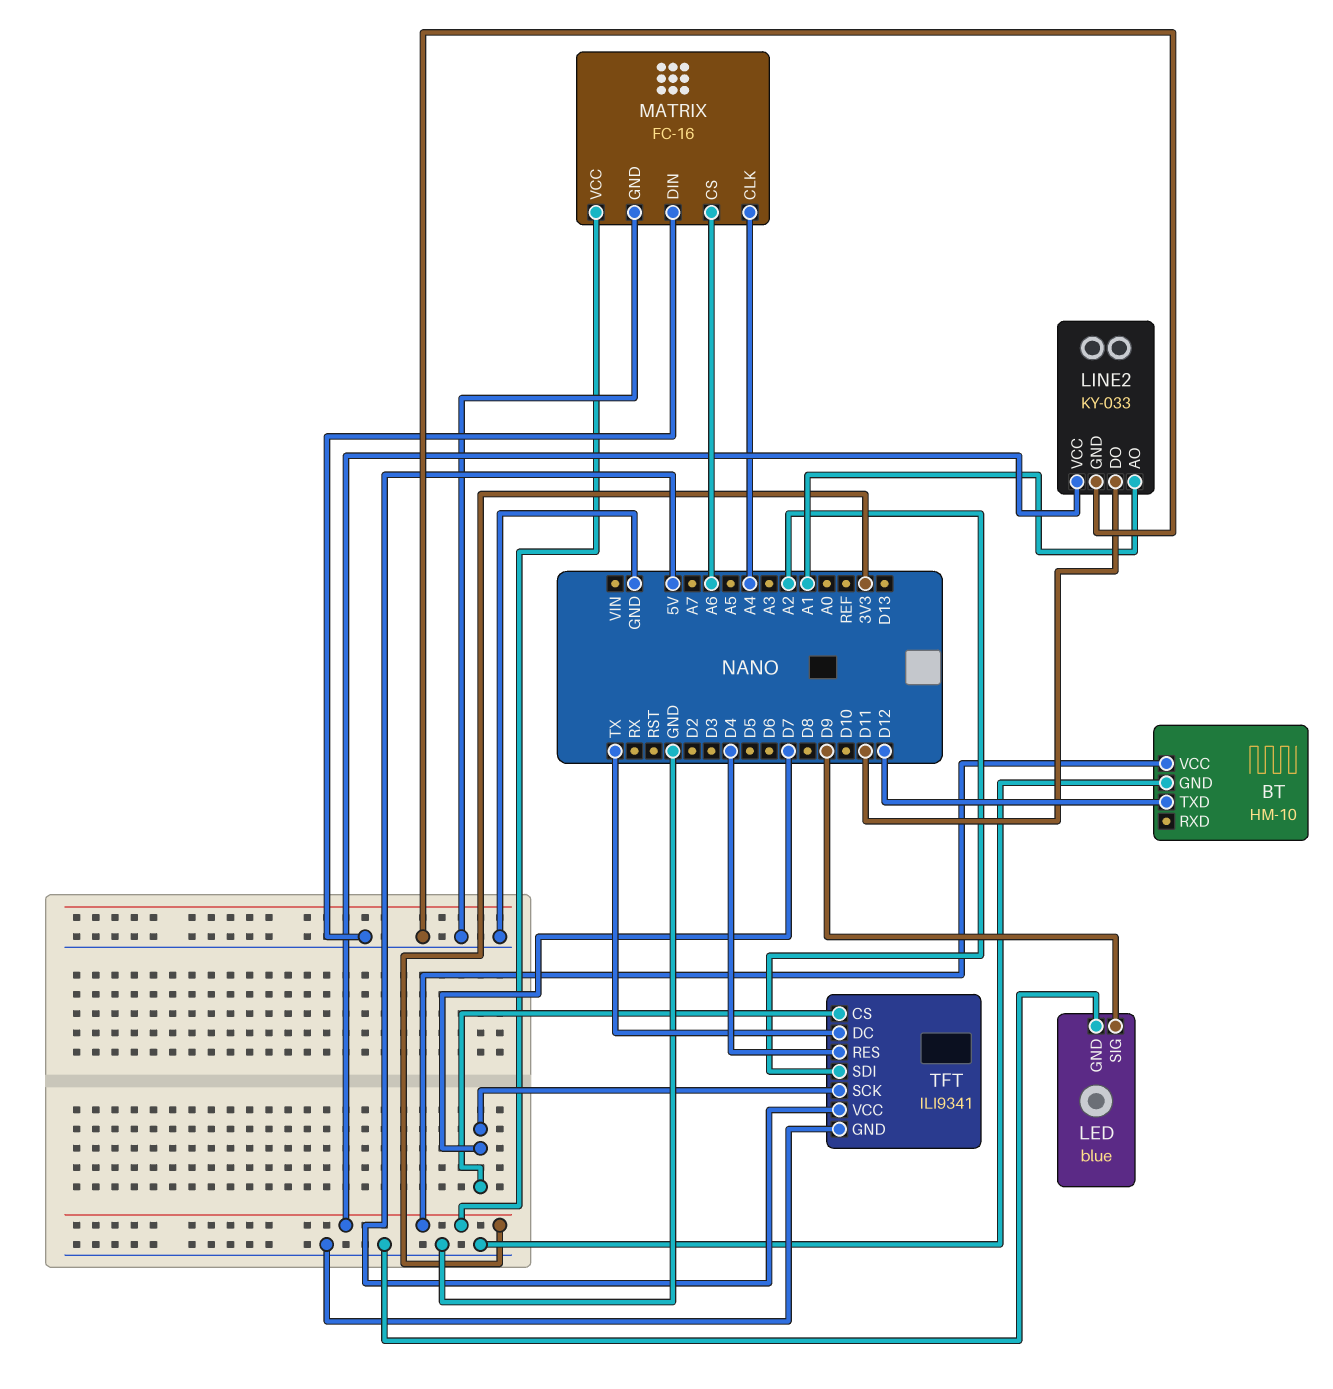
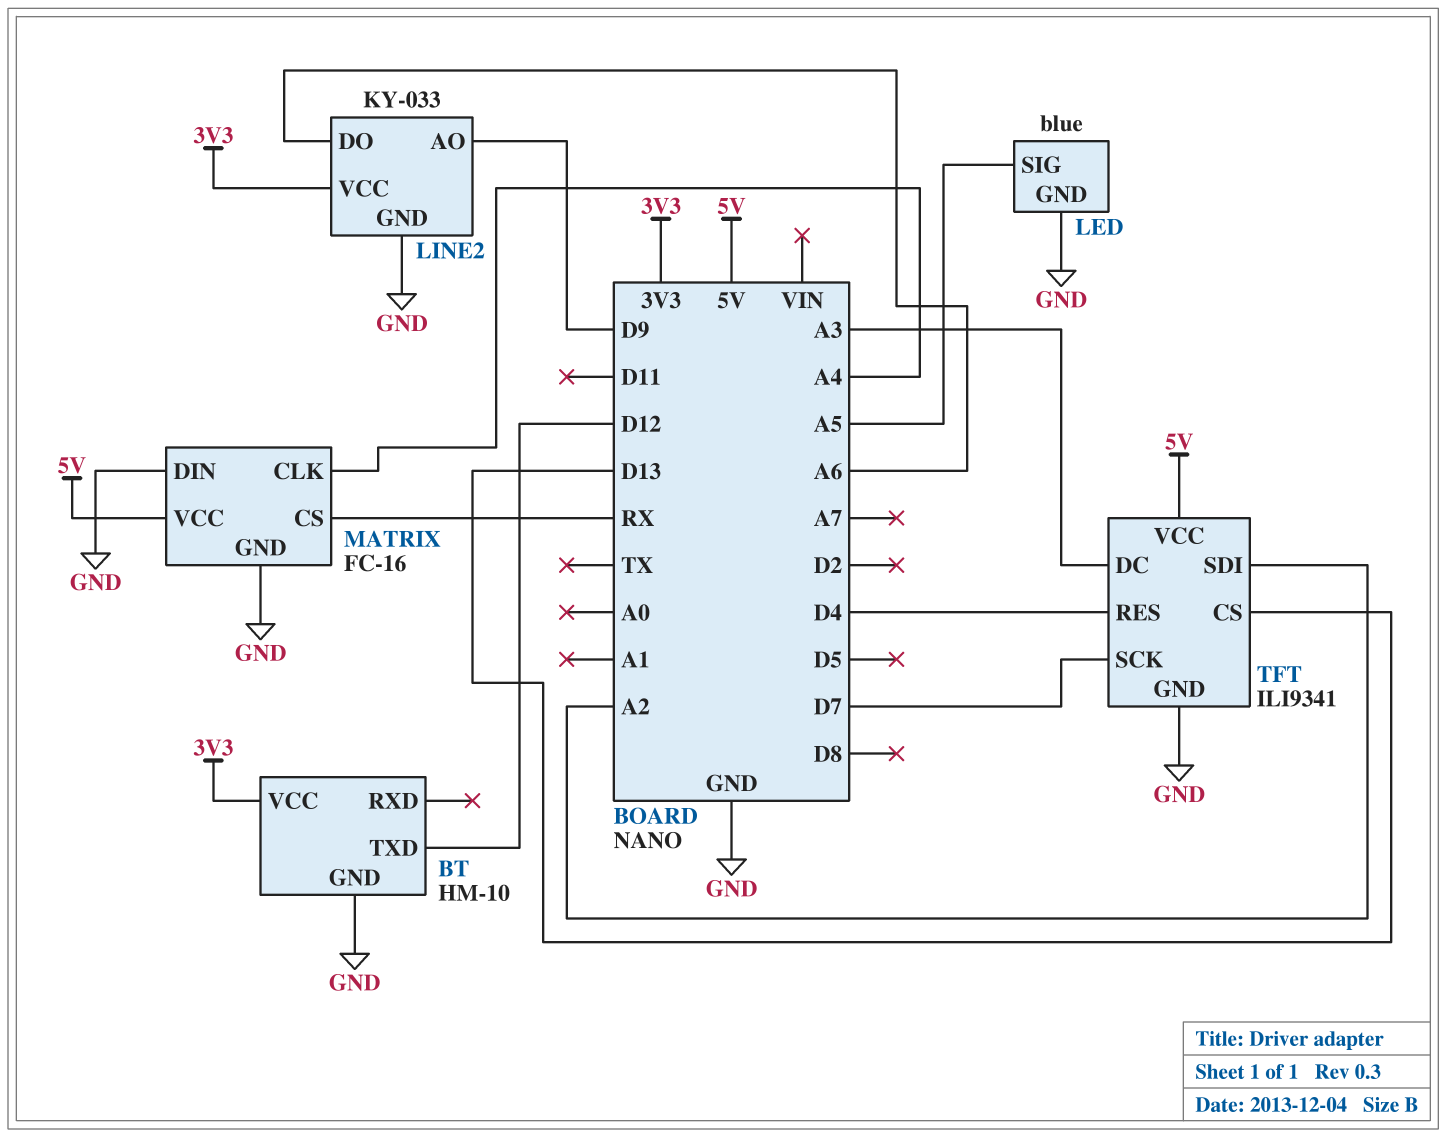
LED pin SIG: D9 -> A5
LINE2 pin AO: A1 -> D9
LINE2 pin DO: D11 -> A6
MATRIX pin CS: A6 -> RX
MATRIX pin VCC: 3V3 -> 5V
TFT pin CS: D7 -> D13
TFT pin DC: TX -> A3

